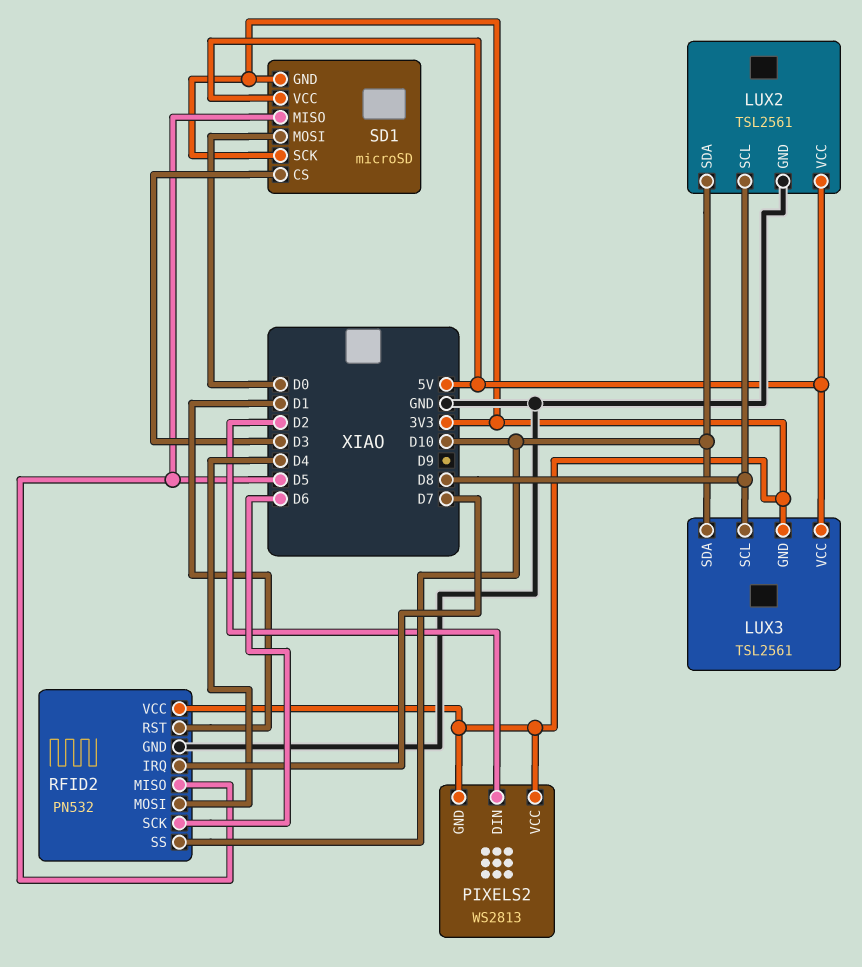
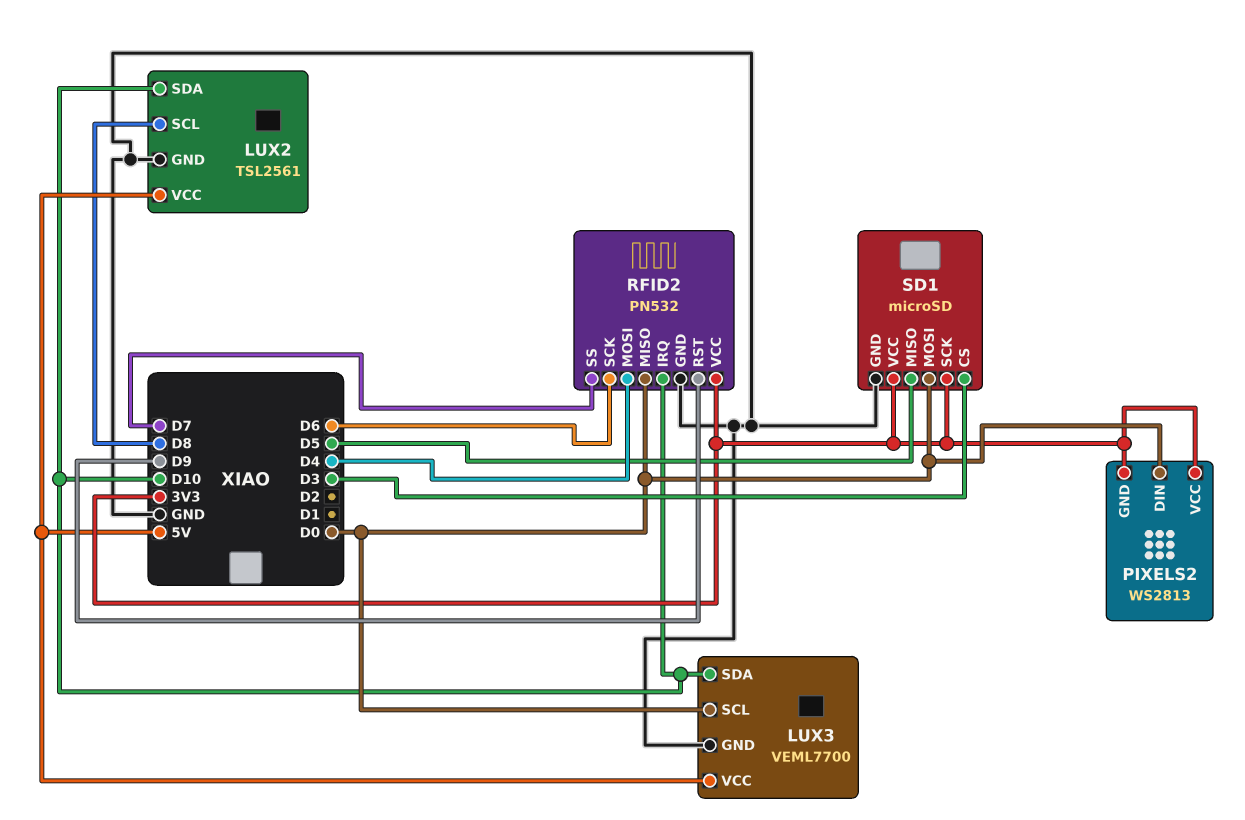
LUX3: TSL2561 -> VEML7700
LUX3 pin GND: 3V3 -> GND
LUX3 pin SCL: D8 -> D0
PIXELS2 pin DIN: D2 -> D0
RFID2 pin IRQ: D7 -> D10
RFID2 pin MISO: D5 -> D0
RFID2 pin RST: D1 -> D9
RFID2 pin SS: D10 -> D7
SD1 pin GND: 3V3 -> GND
SD1 pin VCC: 5V -> 3V3

